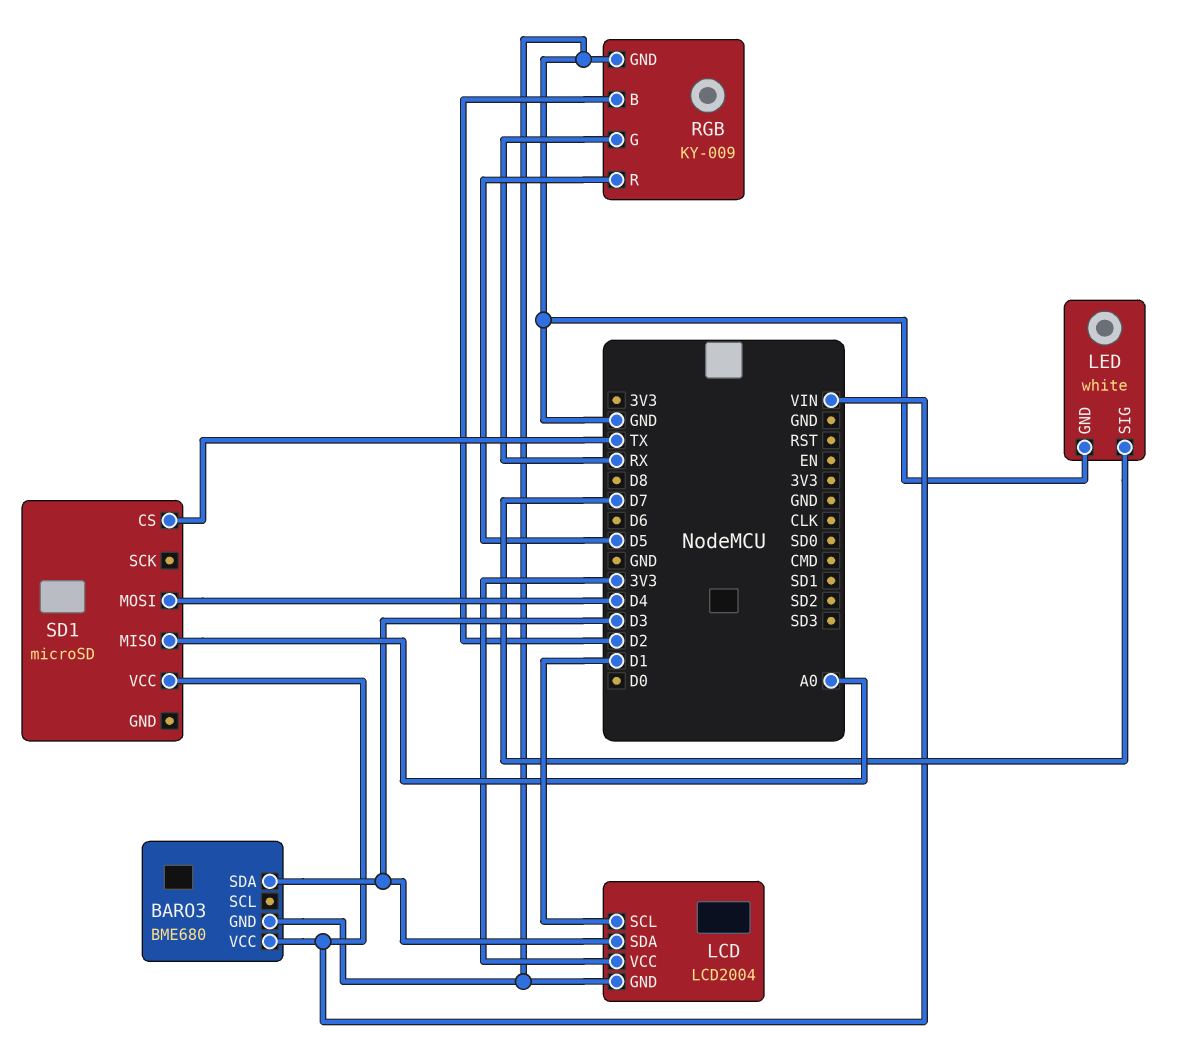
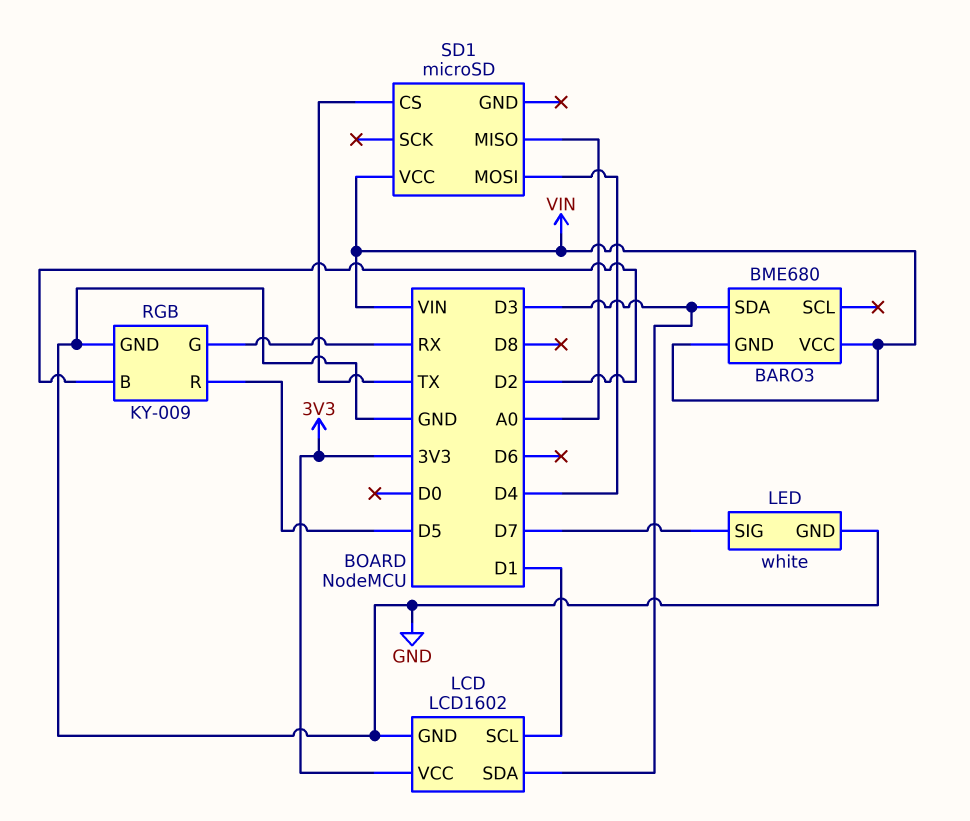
BARO3 pin GND: GND -> VIN
LCD: LCD2004 -> LCD1602

